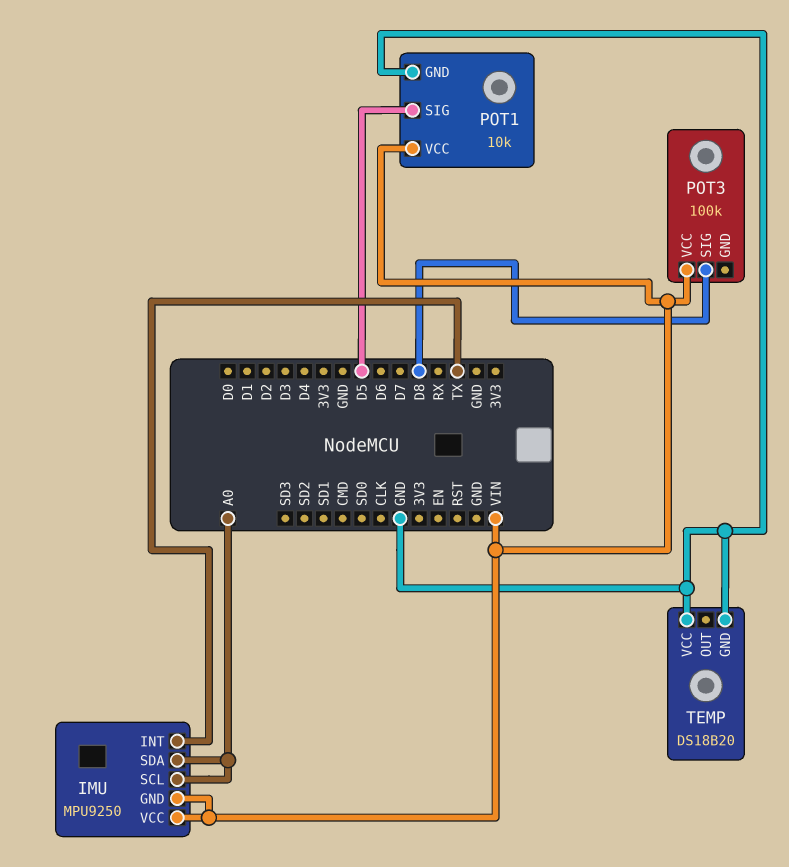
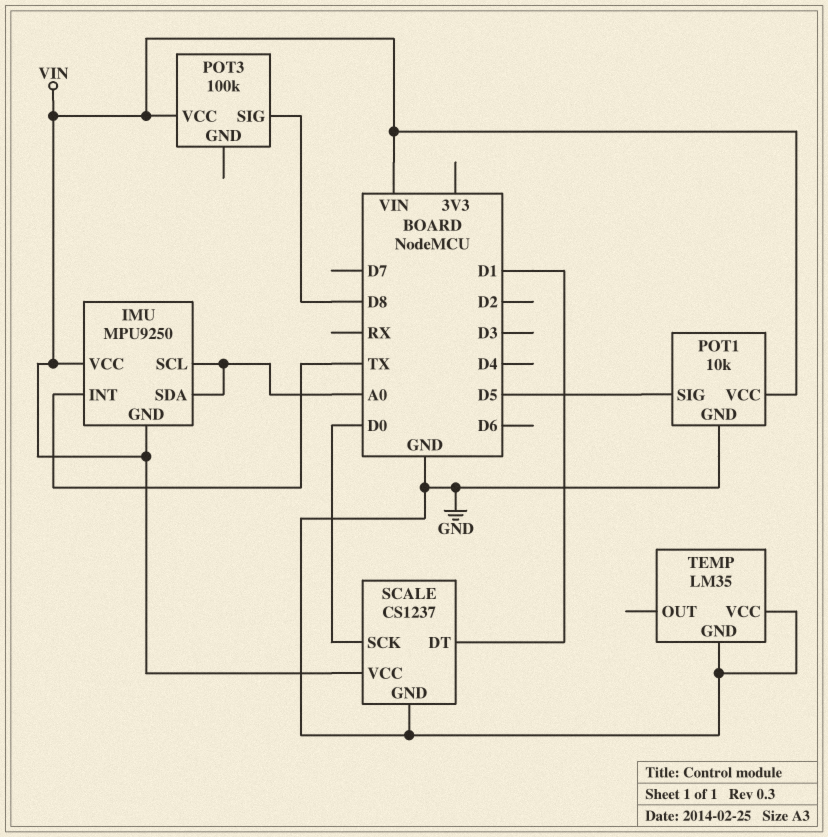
SCALE: none -> CS1237
SCALE pin DT: none -> D1
SCALE pin GND: none -> GND
SCALE pin SCK: none -> D0
SCALE pin VCC: none -> VIN
TEMP: DS18B20 -> LM35

